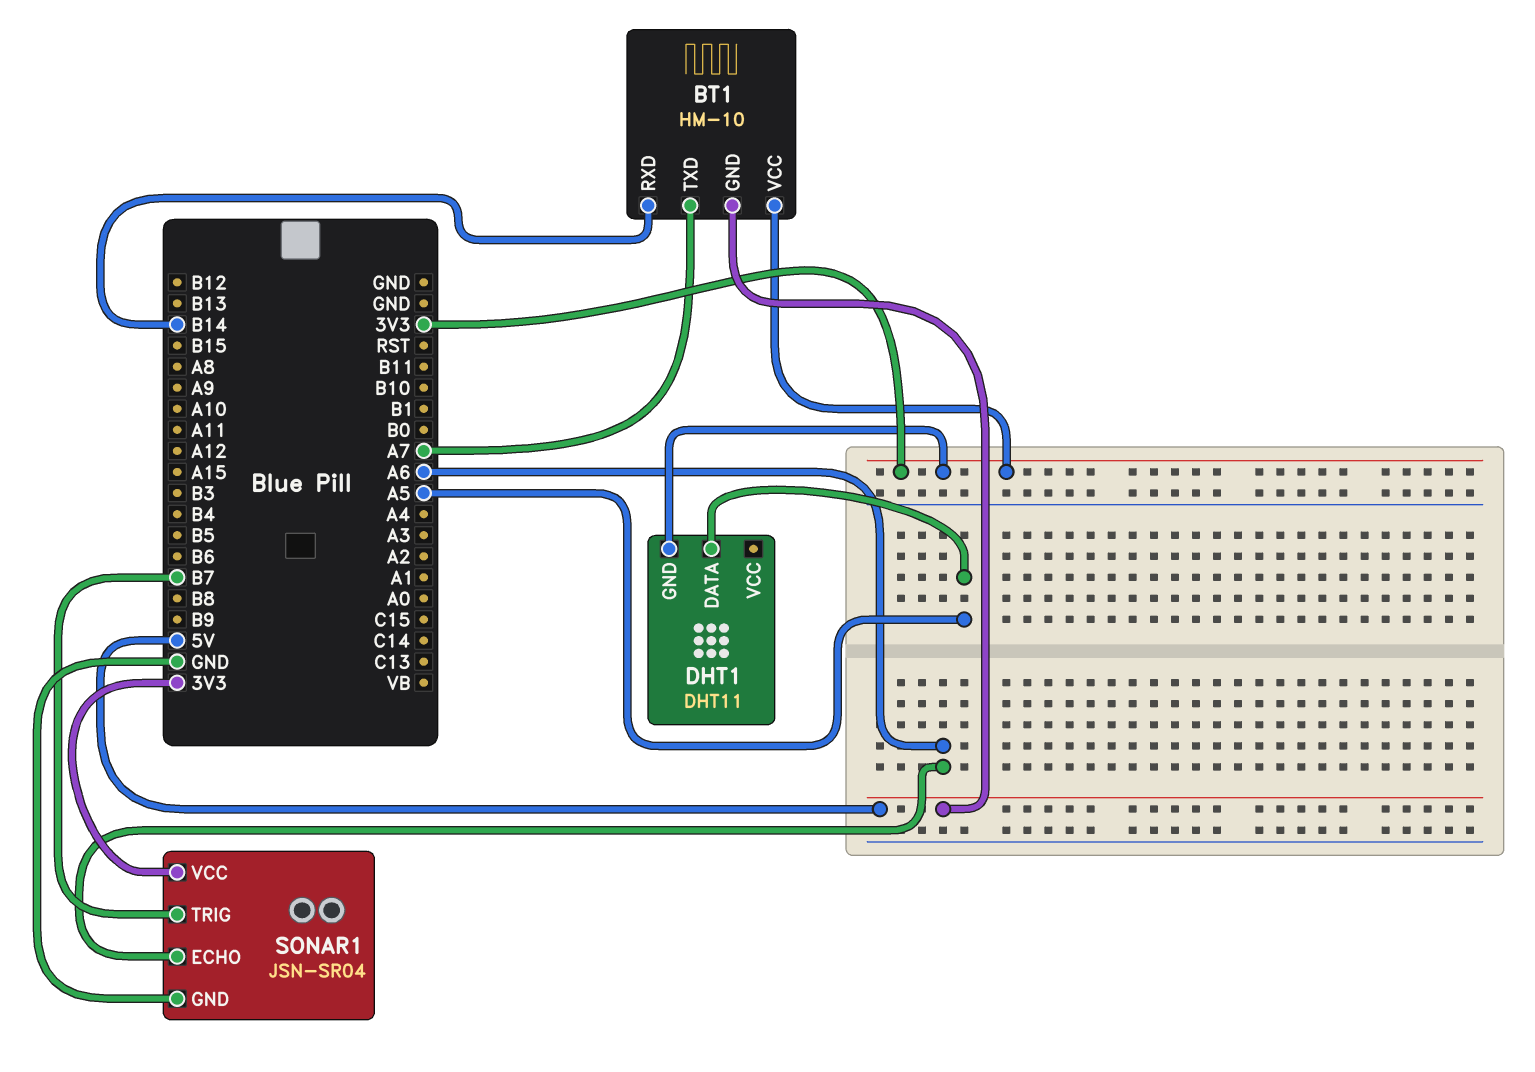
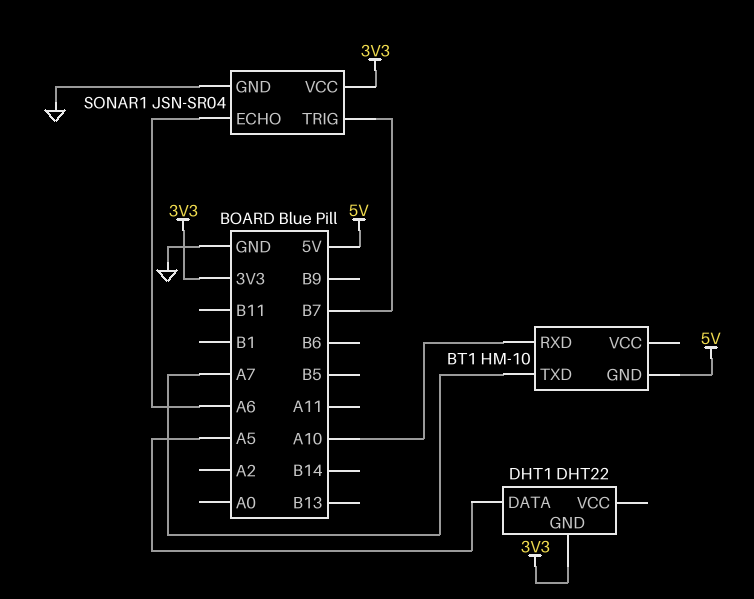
BT1 pin RXD: B14 -> A10
BT1 pin VCC: 3V3 -> none
DHT1: DHT11 -> DHT22

